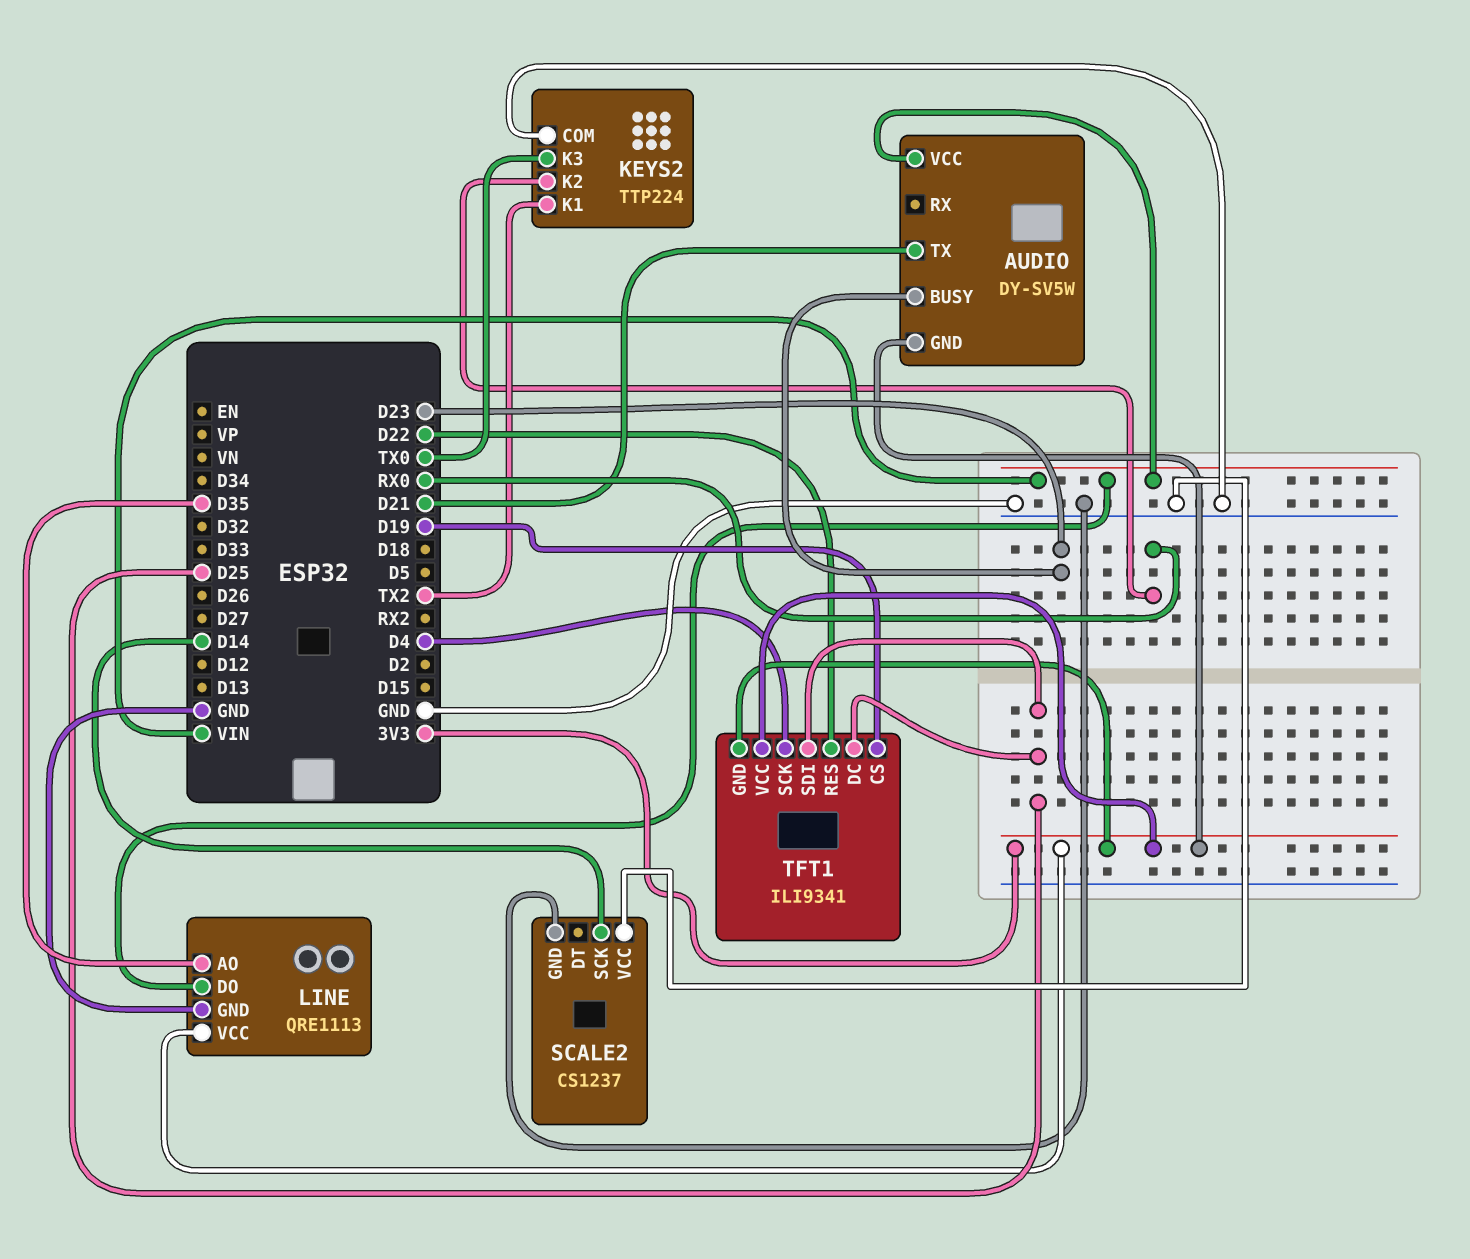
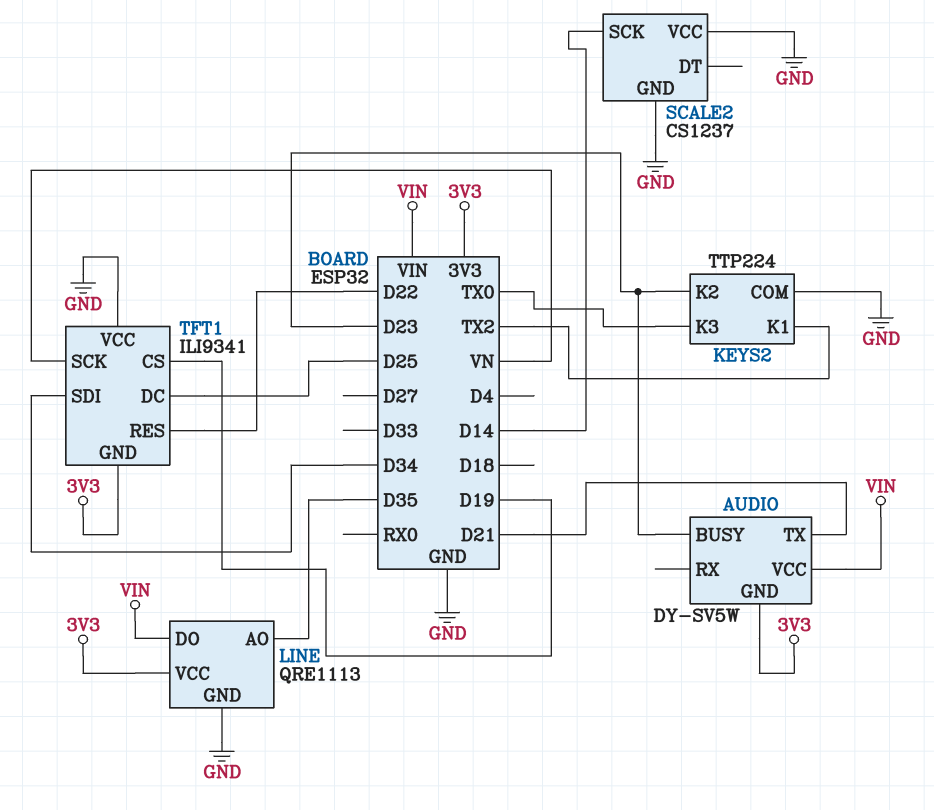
KEYS2 pin K2: RX0 -> D23
TFT1 pin SCK: D4 -> VN
TFT1 pin SDI: D25 -> D34
TFT1 pin VCC: 3V3 -> GND

